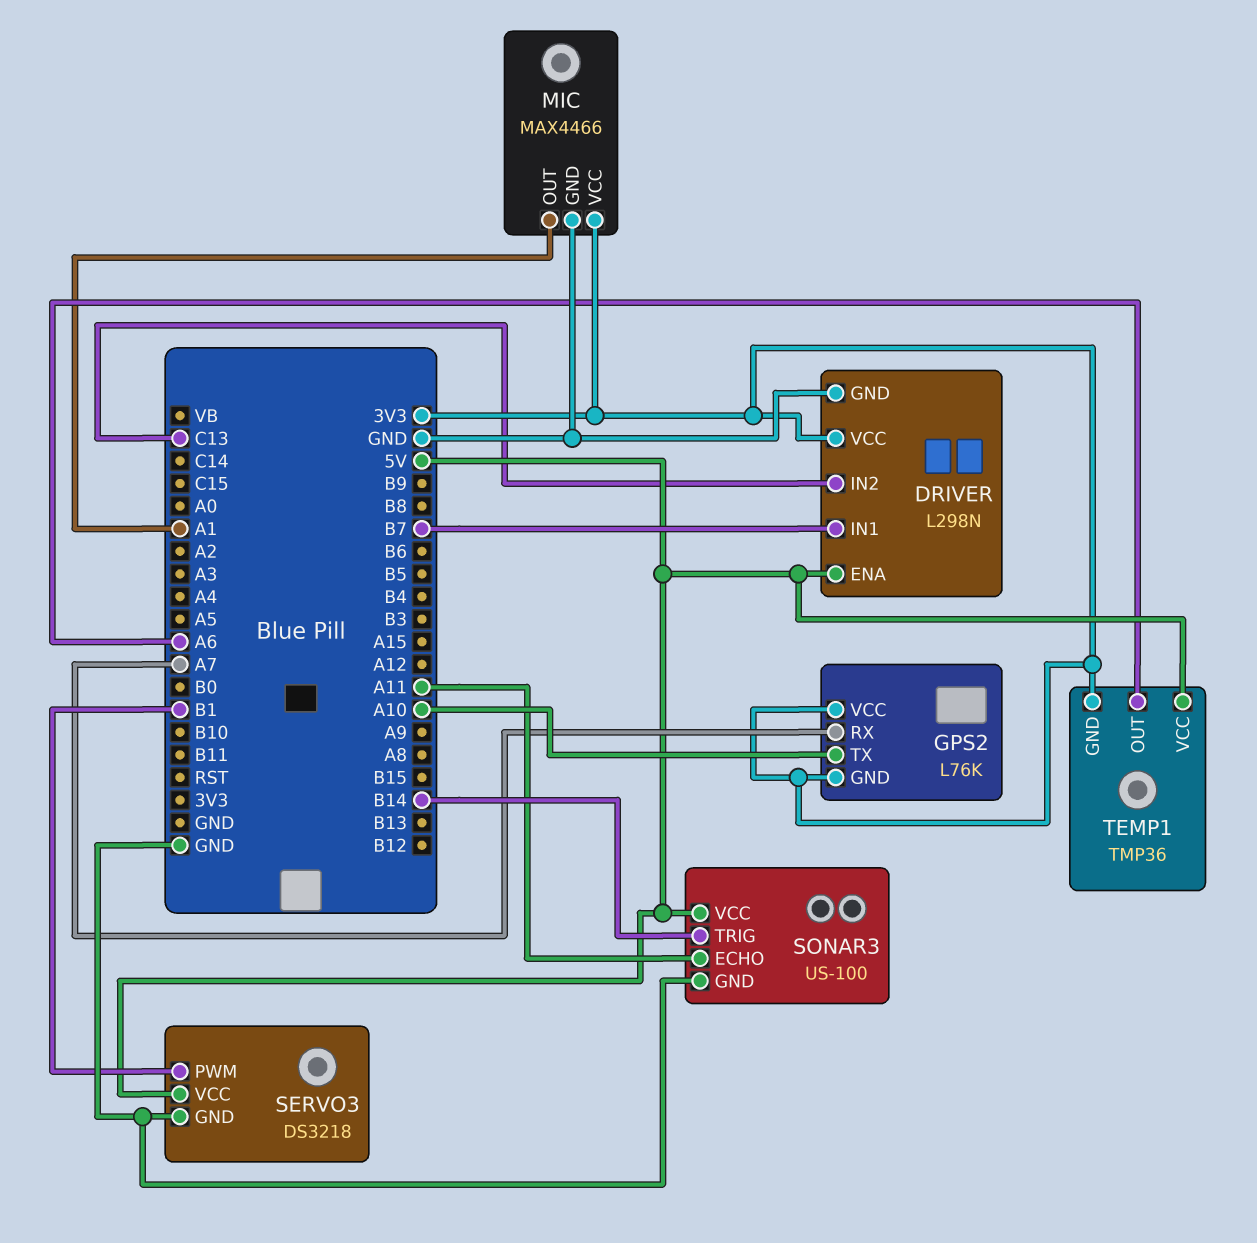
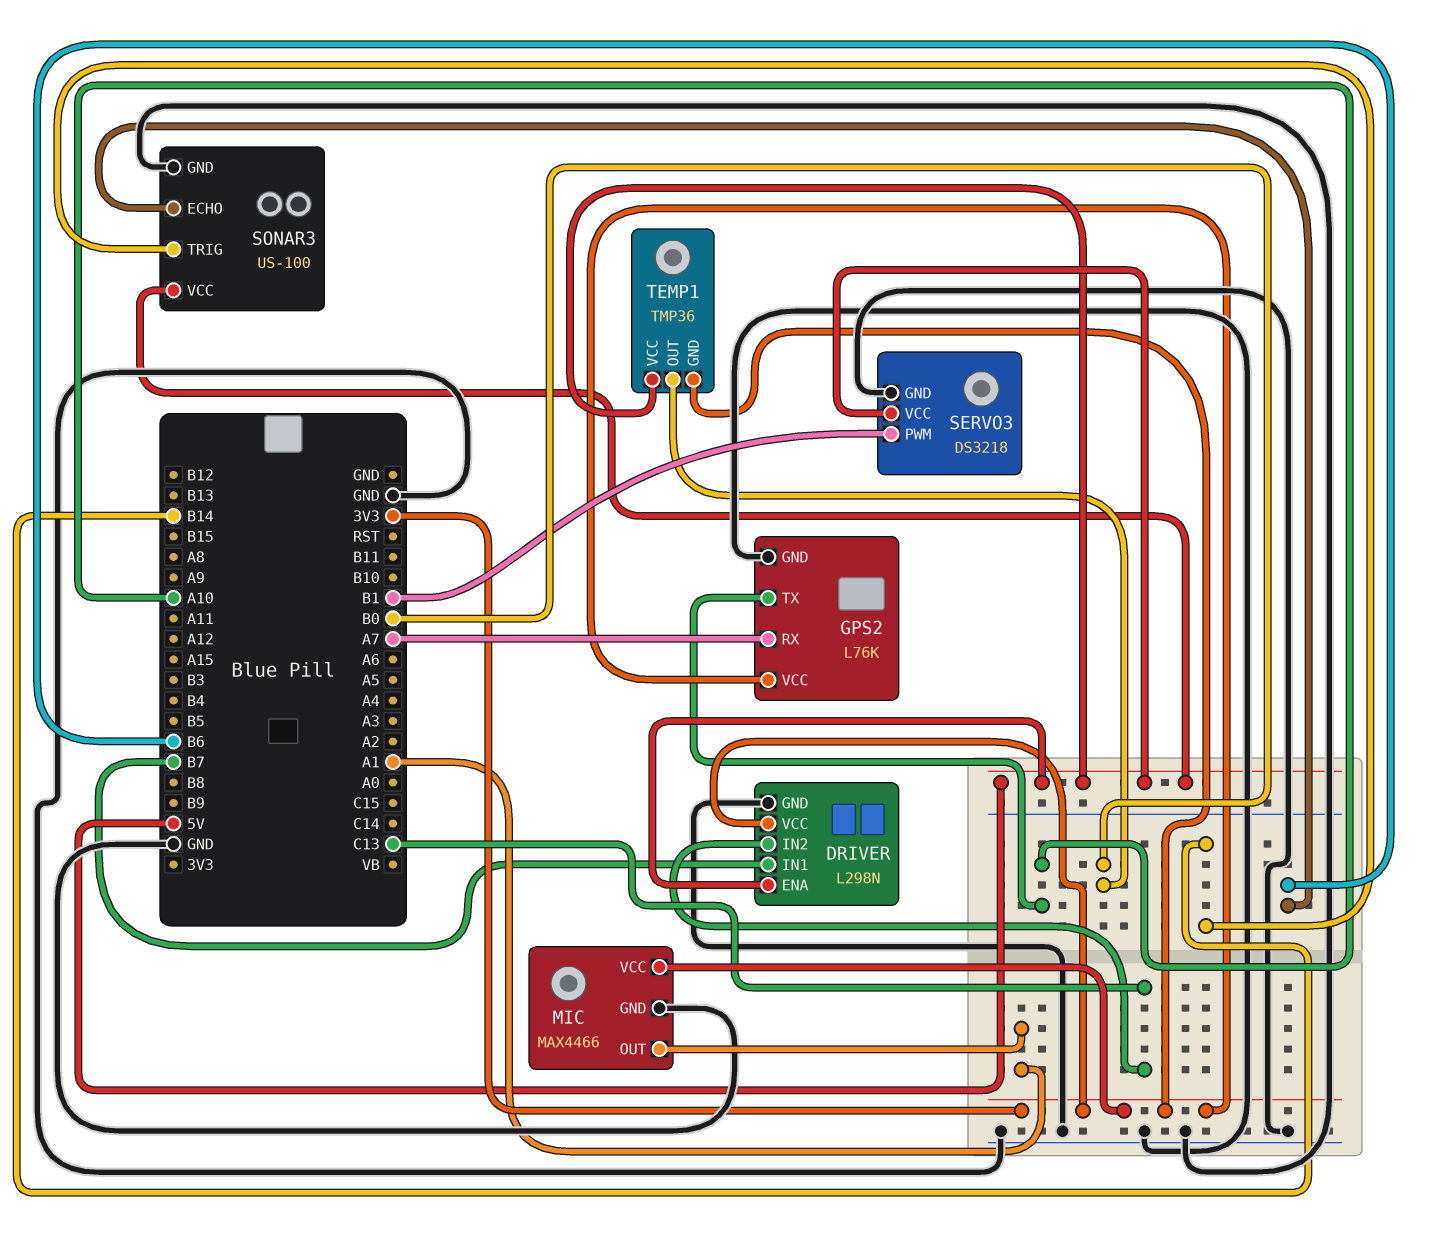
GPS2 pin GND: 3V3 -> GND
SONAR3 pin ECHO: A11 -> B6
TEMP1 pin OUT: A6 -> B0

